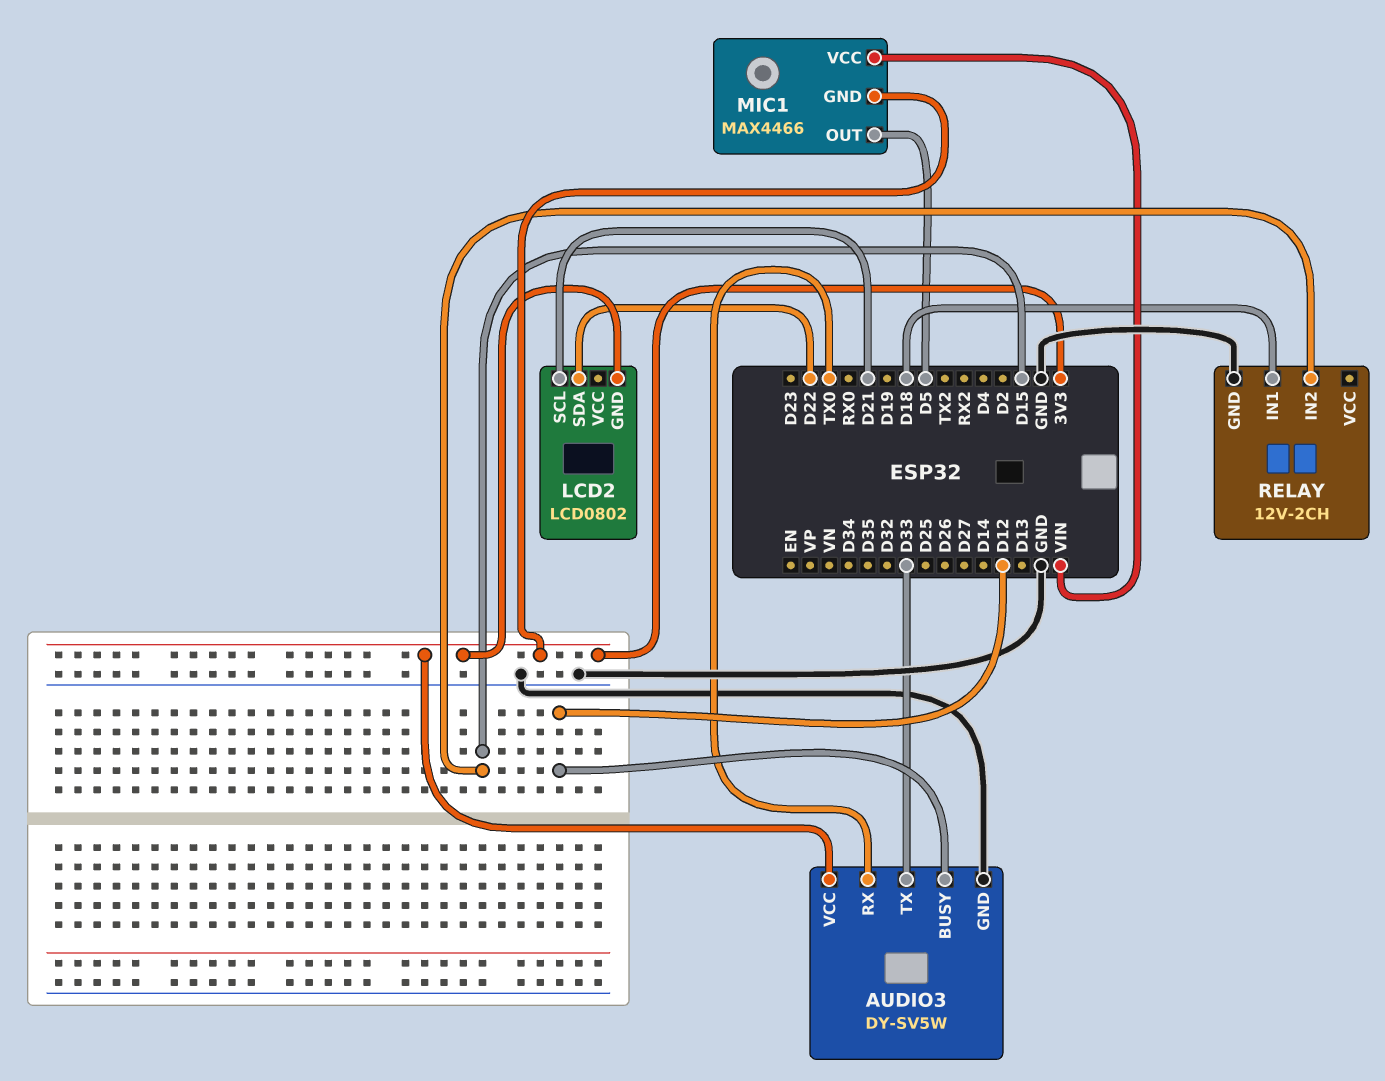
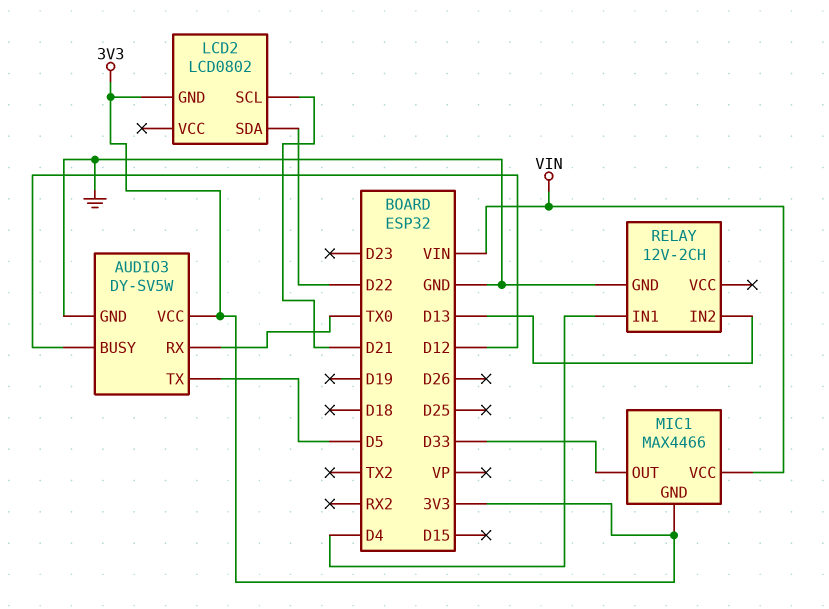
AUDIO3 pin TX: D33 -> D5
MIC1 pin OUT: D5 -> D33
RELAY pin IN1: D18 -> D4
RELAY pin IN2: D15 -> D13

